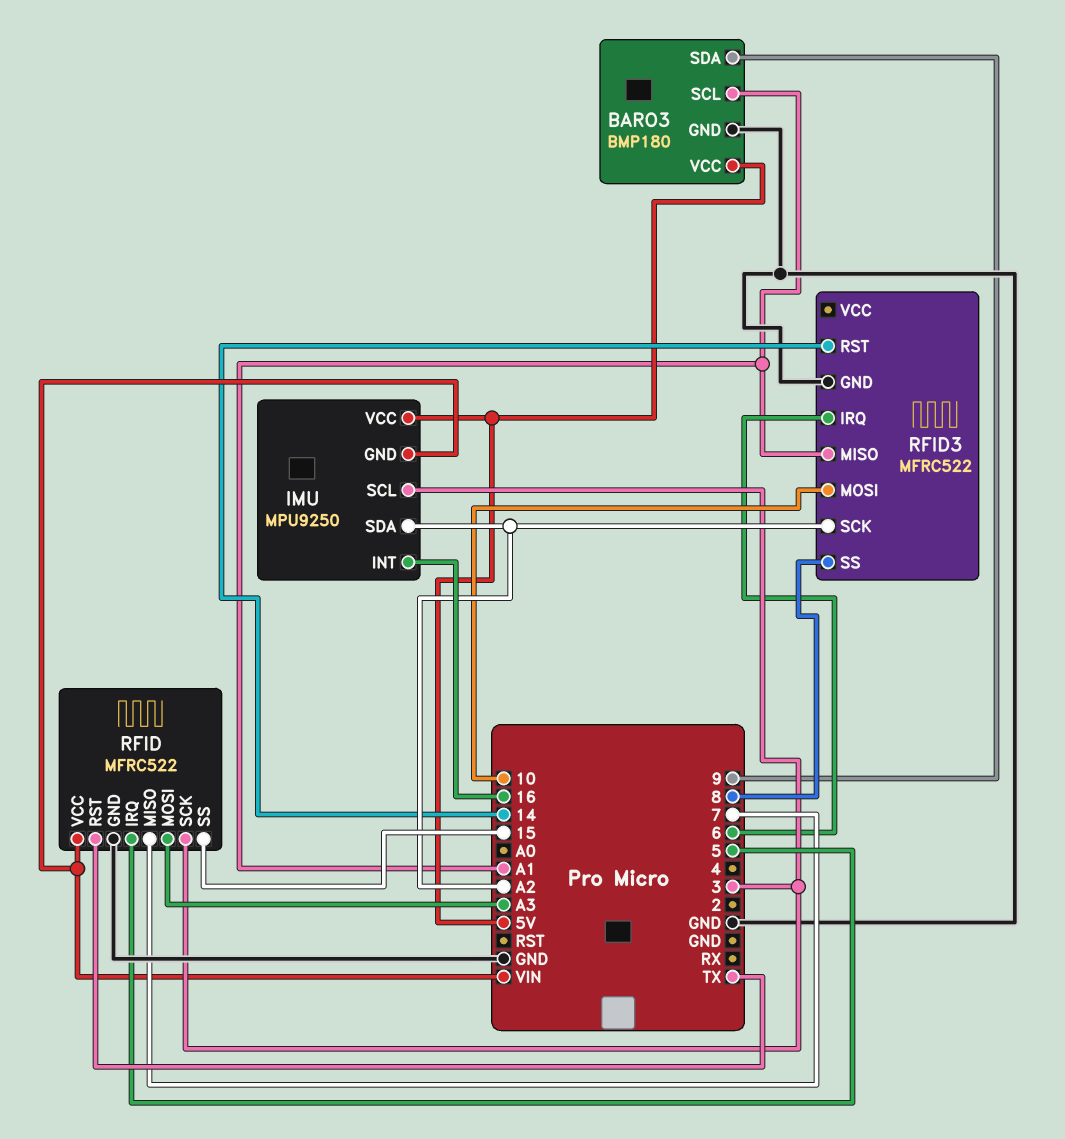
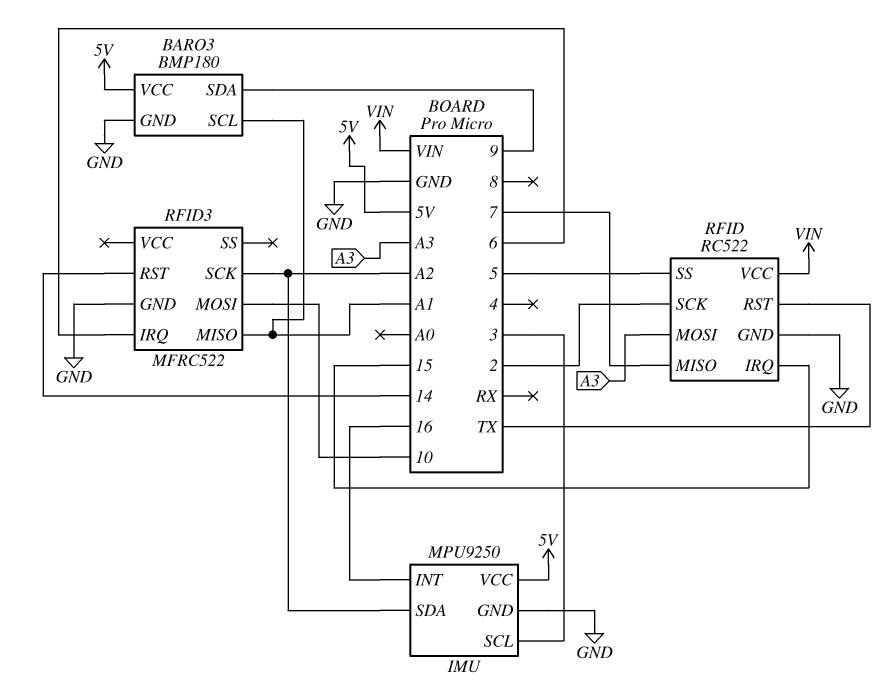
IMU pin GND: VIN -> GND
RFID: MFRC522 -> RC522
RFID pin IRQ: 5 -> 15
RFID pin SCK: 3 -> 2
RFID pin SS: 15 -> 5
RFID3 pin SS: 8 -> none

